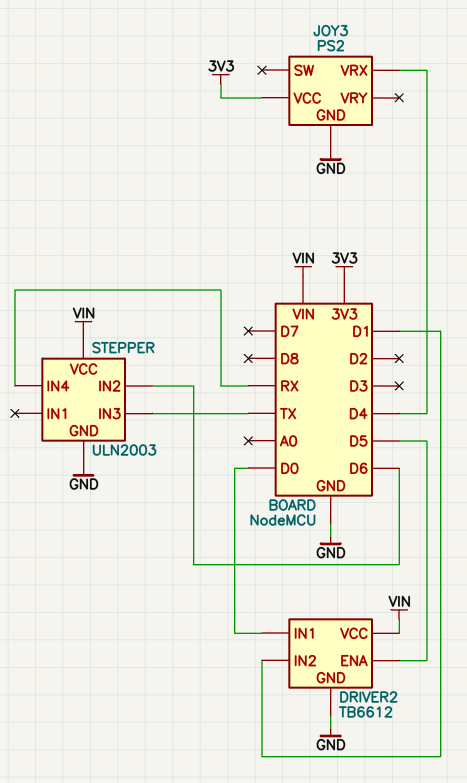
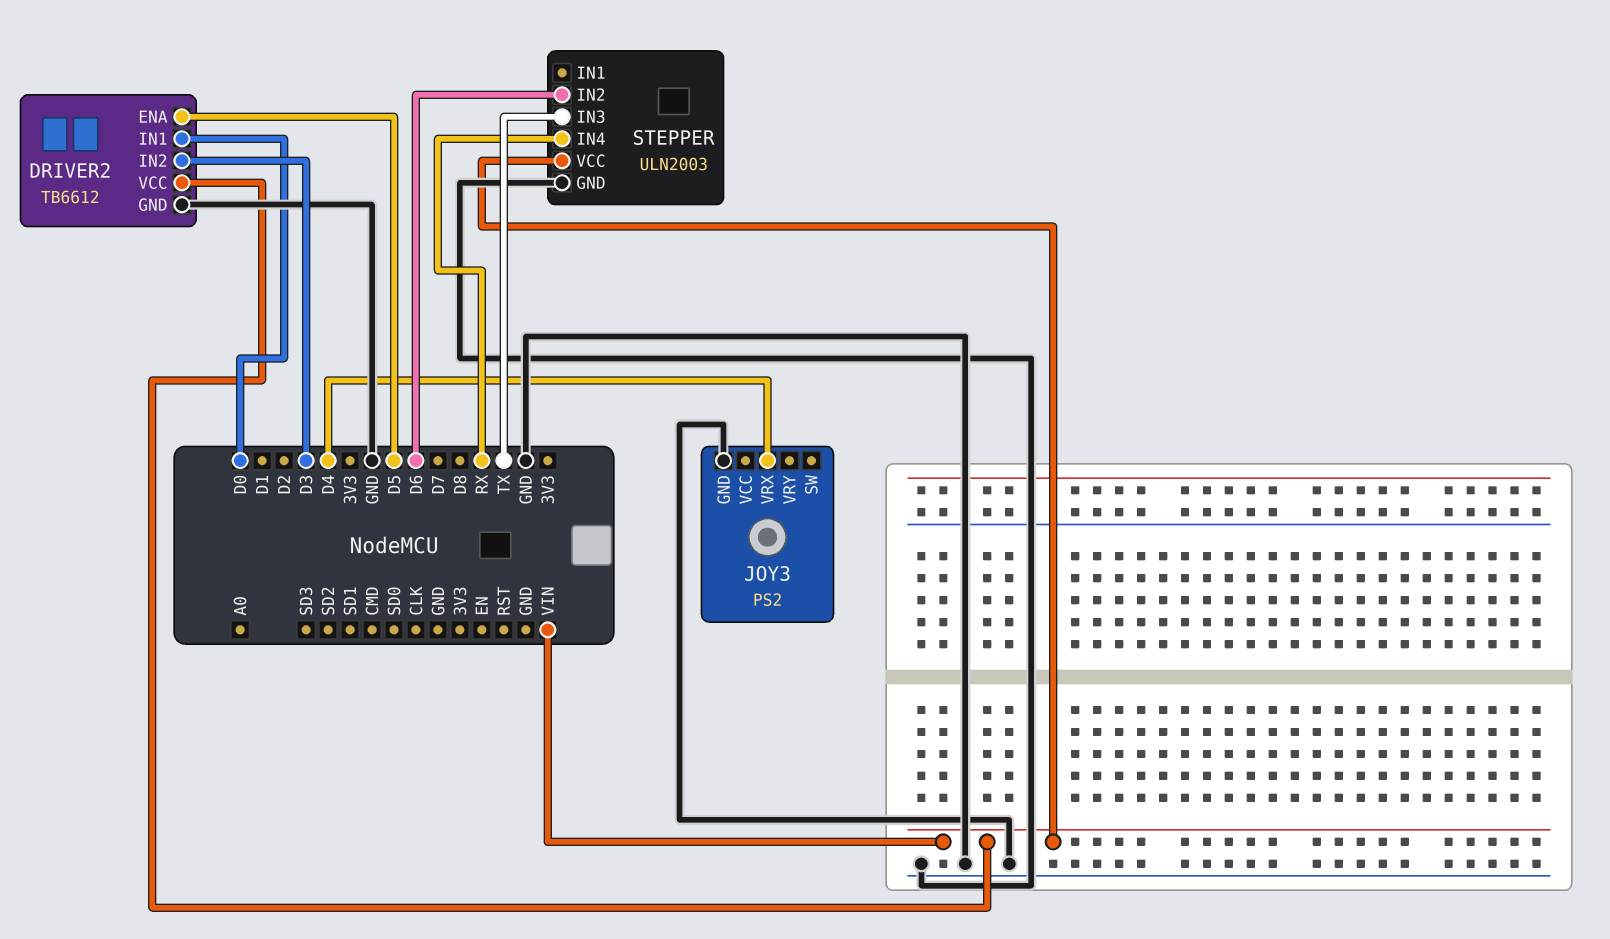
DRIVER2 pin IN2: D1 -> D3
JOY3 pin VCC: 3V3 -> none

